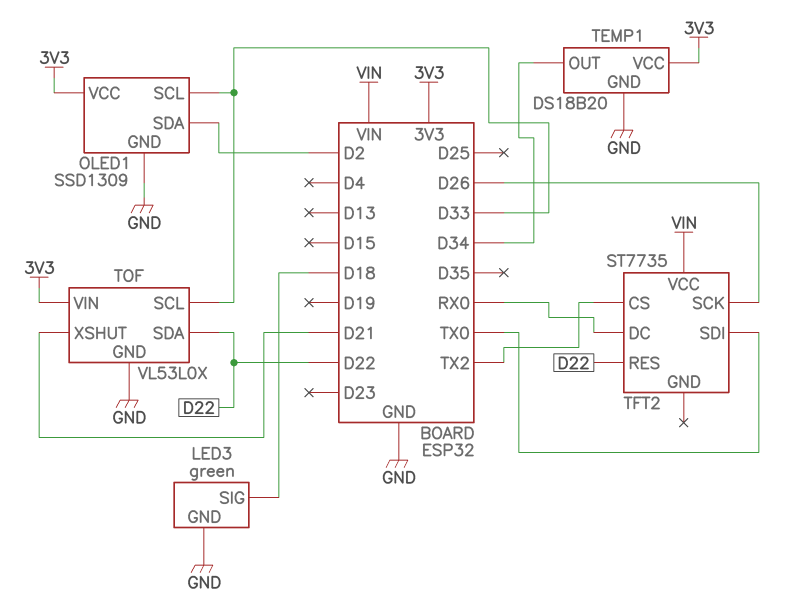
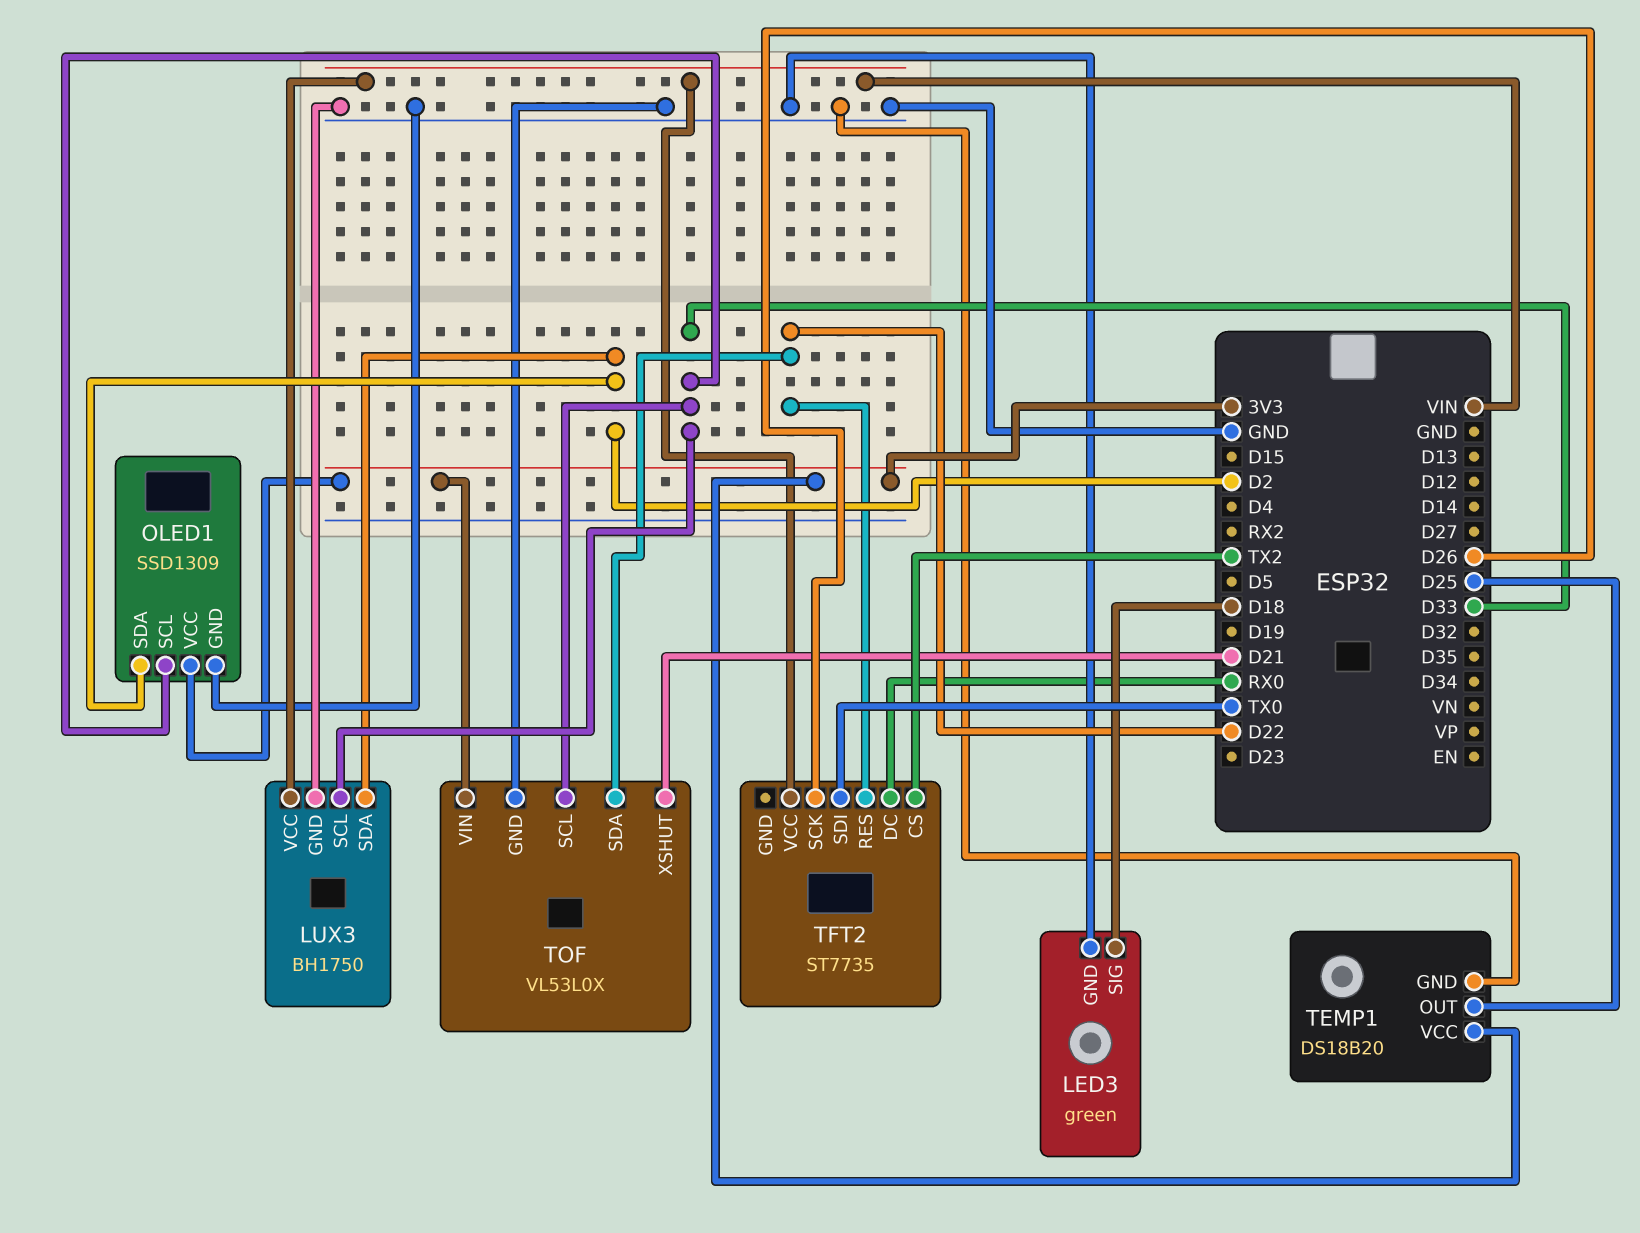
LUX3: none -> BH1750
LUX3 pin GND: none -> GND
LUX3 pin SCL: none -> D33
LUX3 pin SDA: none -> D2
LUX3 pin VCC: none -> VIN
TEMP1 pin OUT: D34 -> D25

